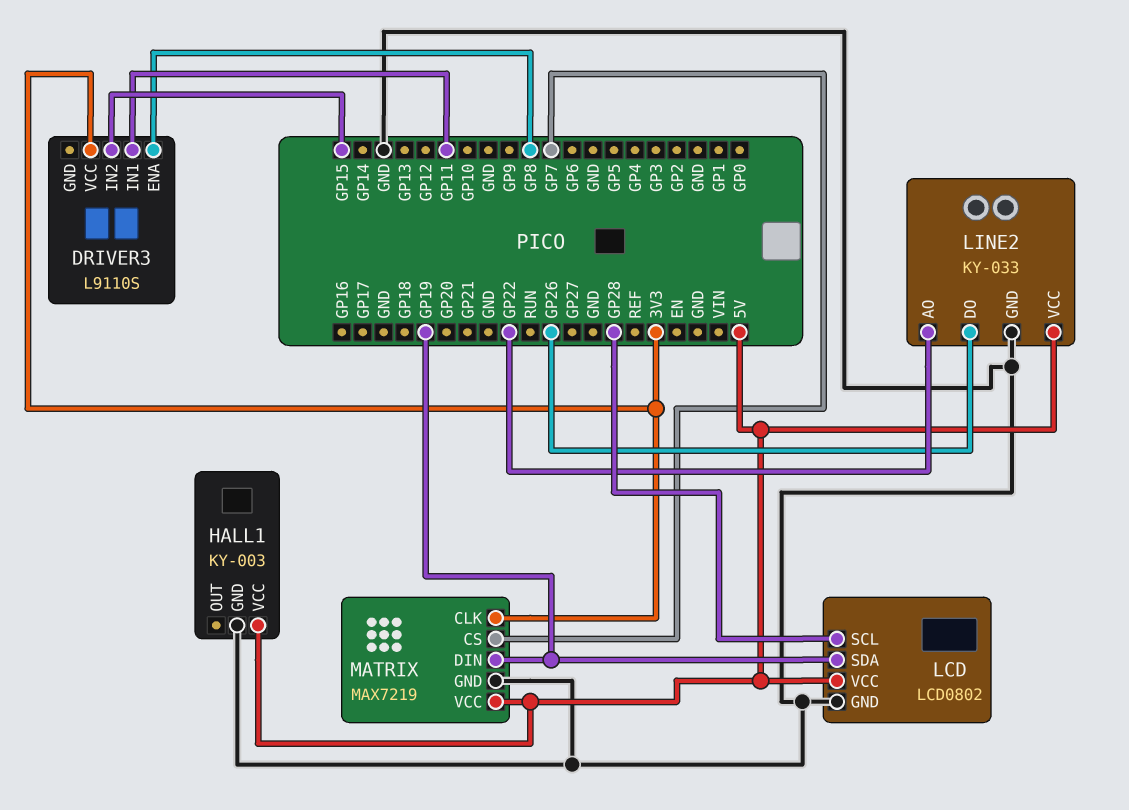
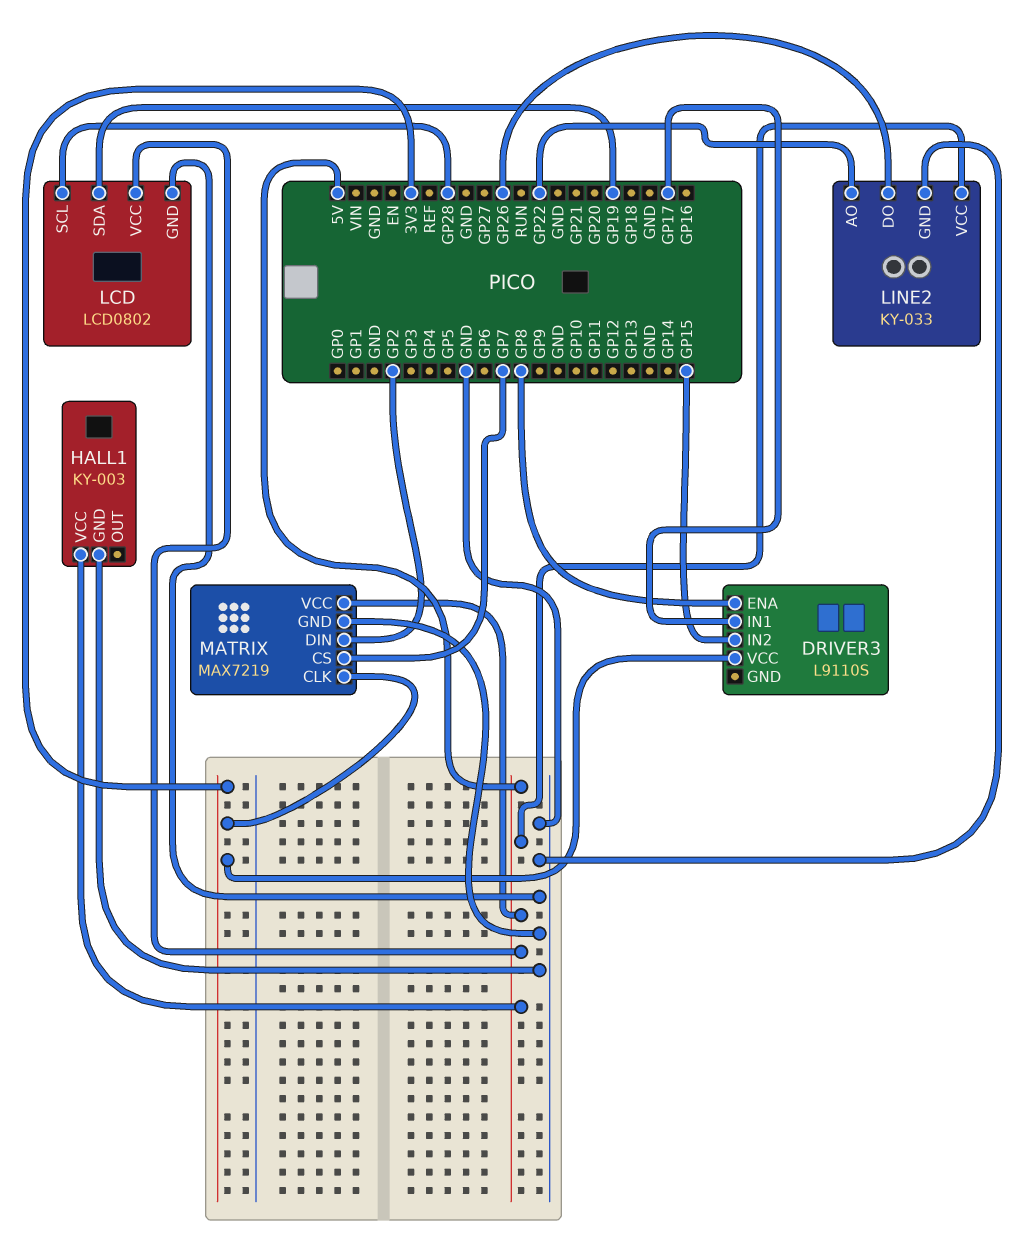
DRIVER3 pin IN1: GP11 -> GP17
MATRIX pin DIN: GP19 -> GP2

